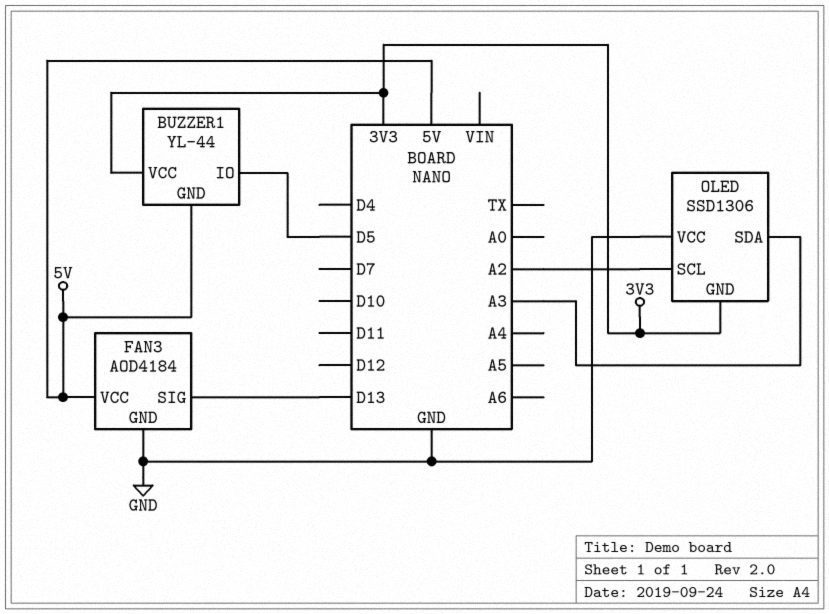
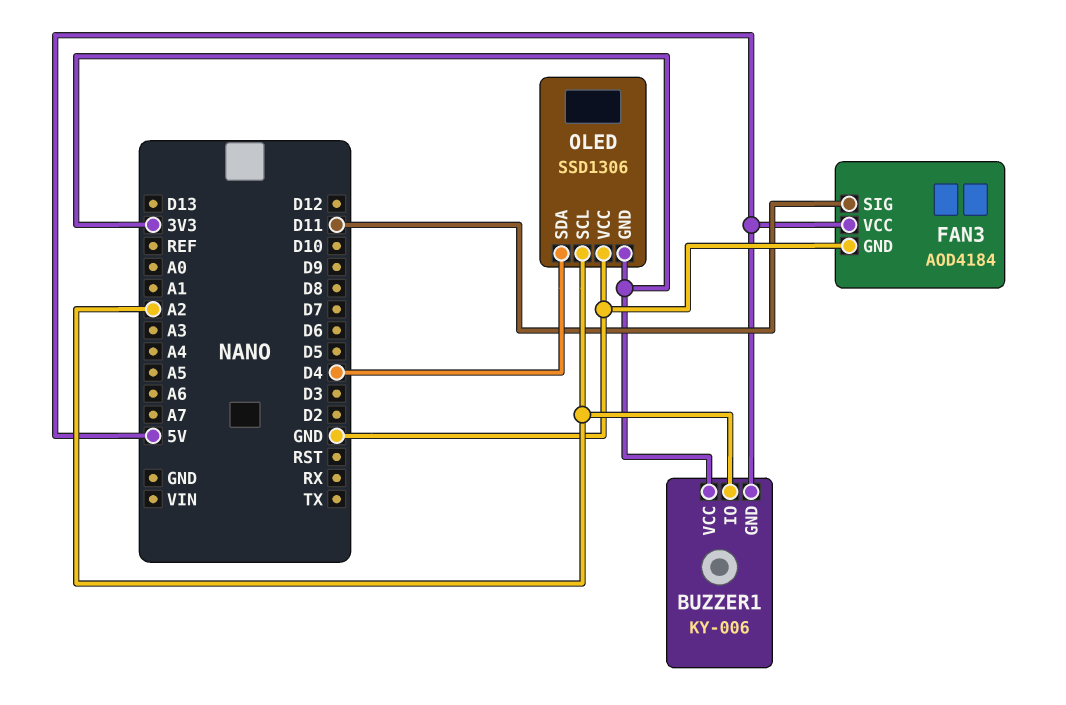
BUZZER1: YL-44 -> KY-006
BUZZER1 pin IO: D5 -> A2
FAN3 pin SIG: D13 -> D11
OLED pin SDA: A3 -> D4

